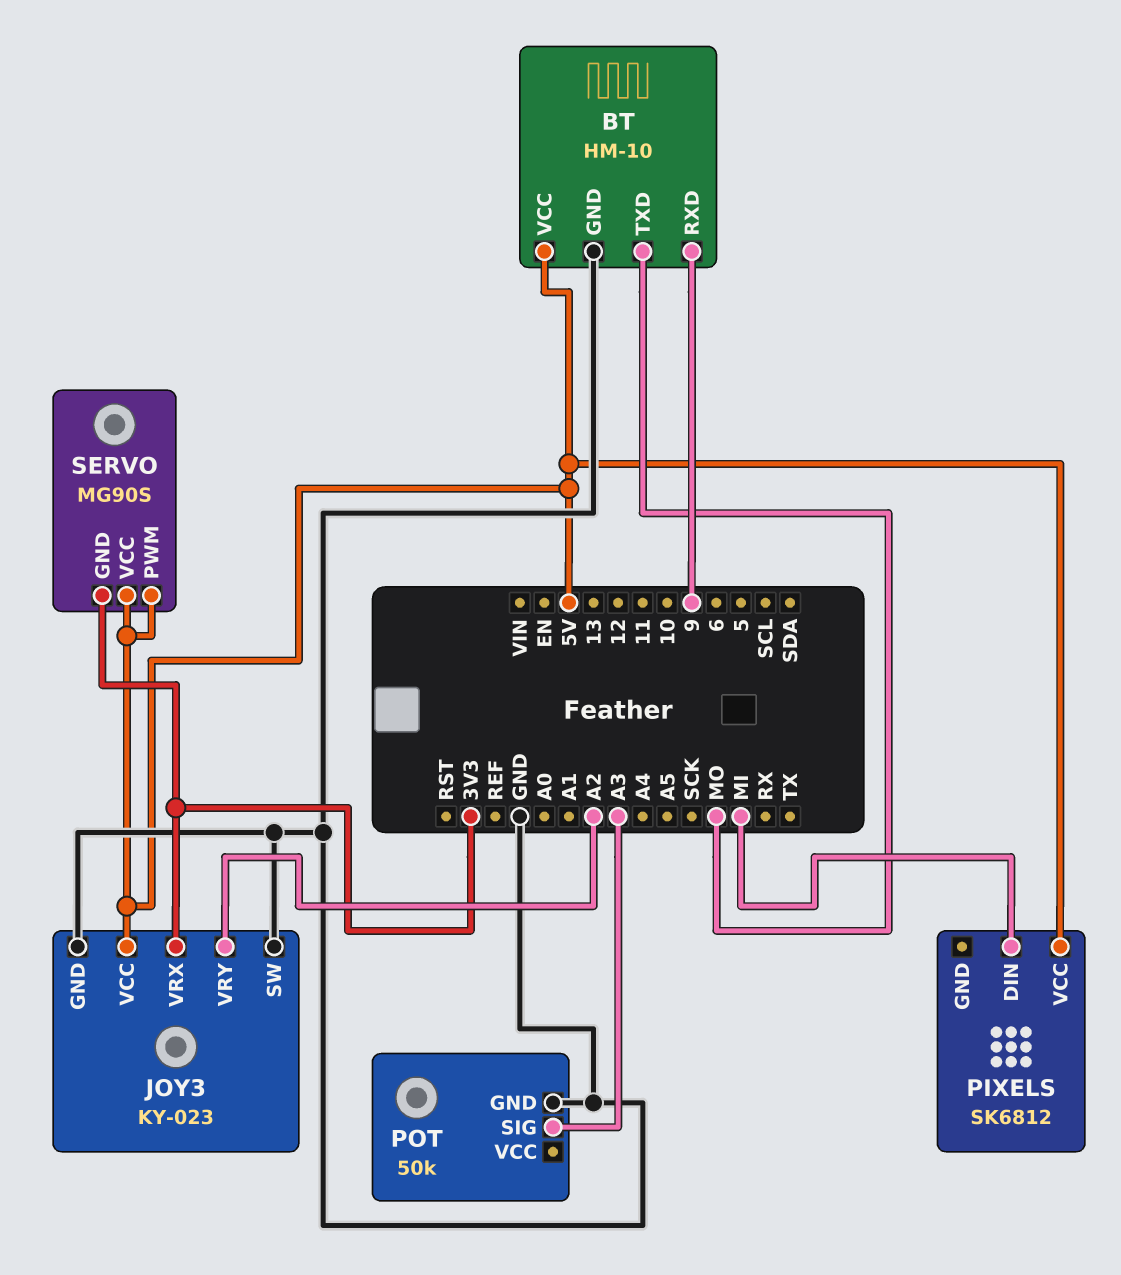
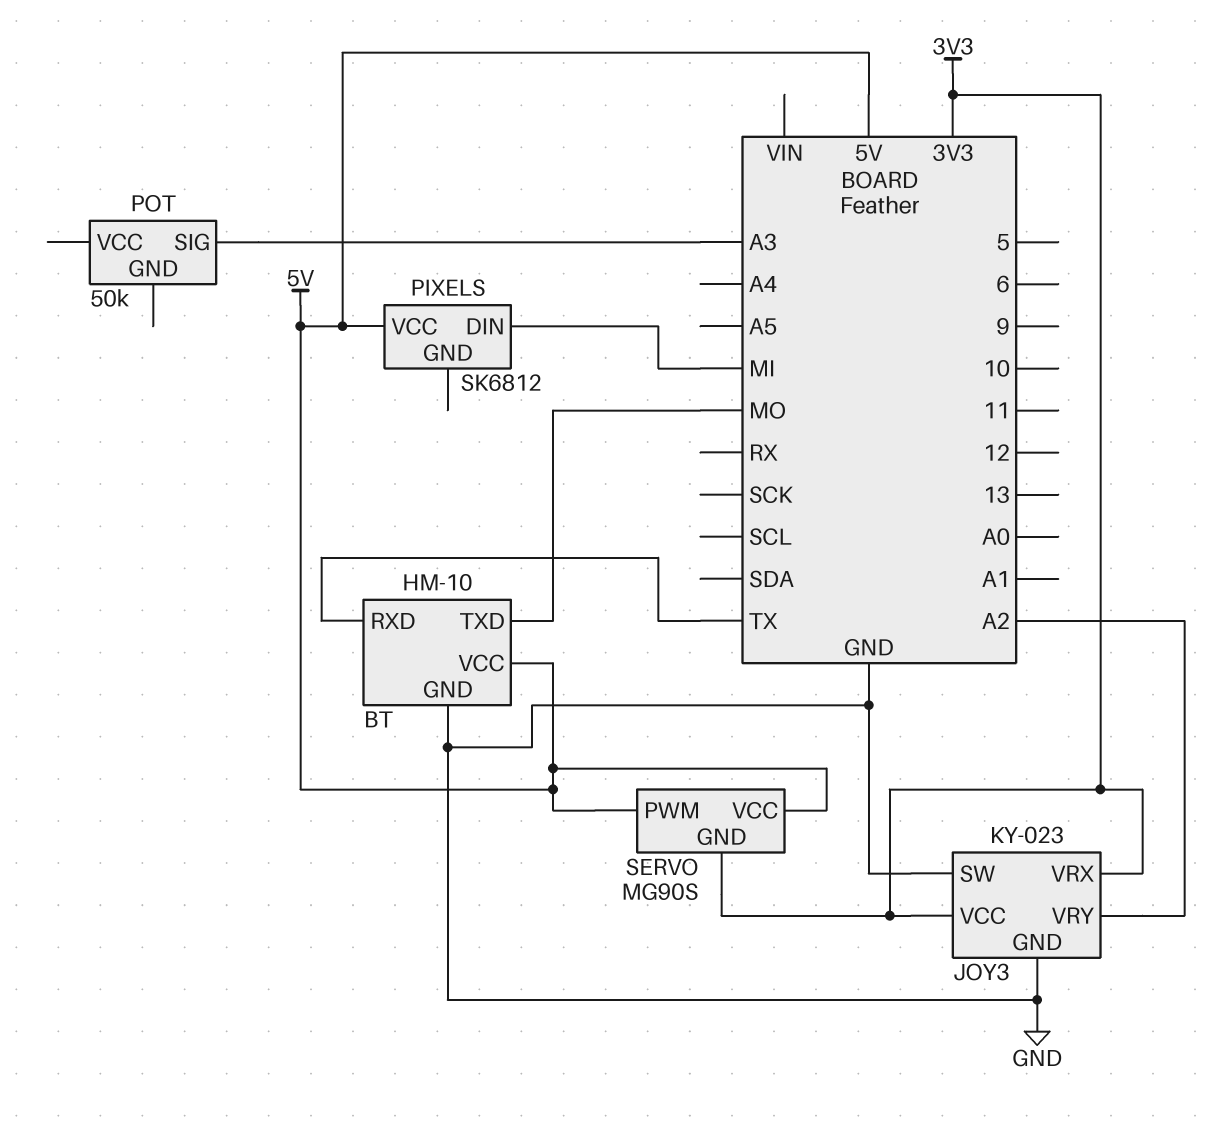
BT pin RXD: 9 -> TX
JOY3 pin VCC: 5V -> 3V3
POT pin GND: GND -> none

